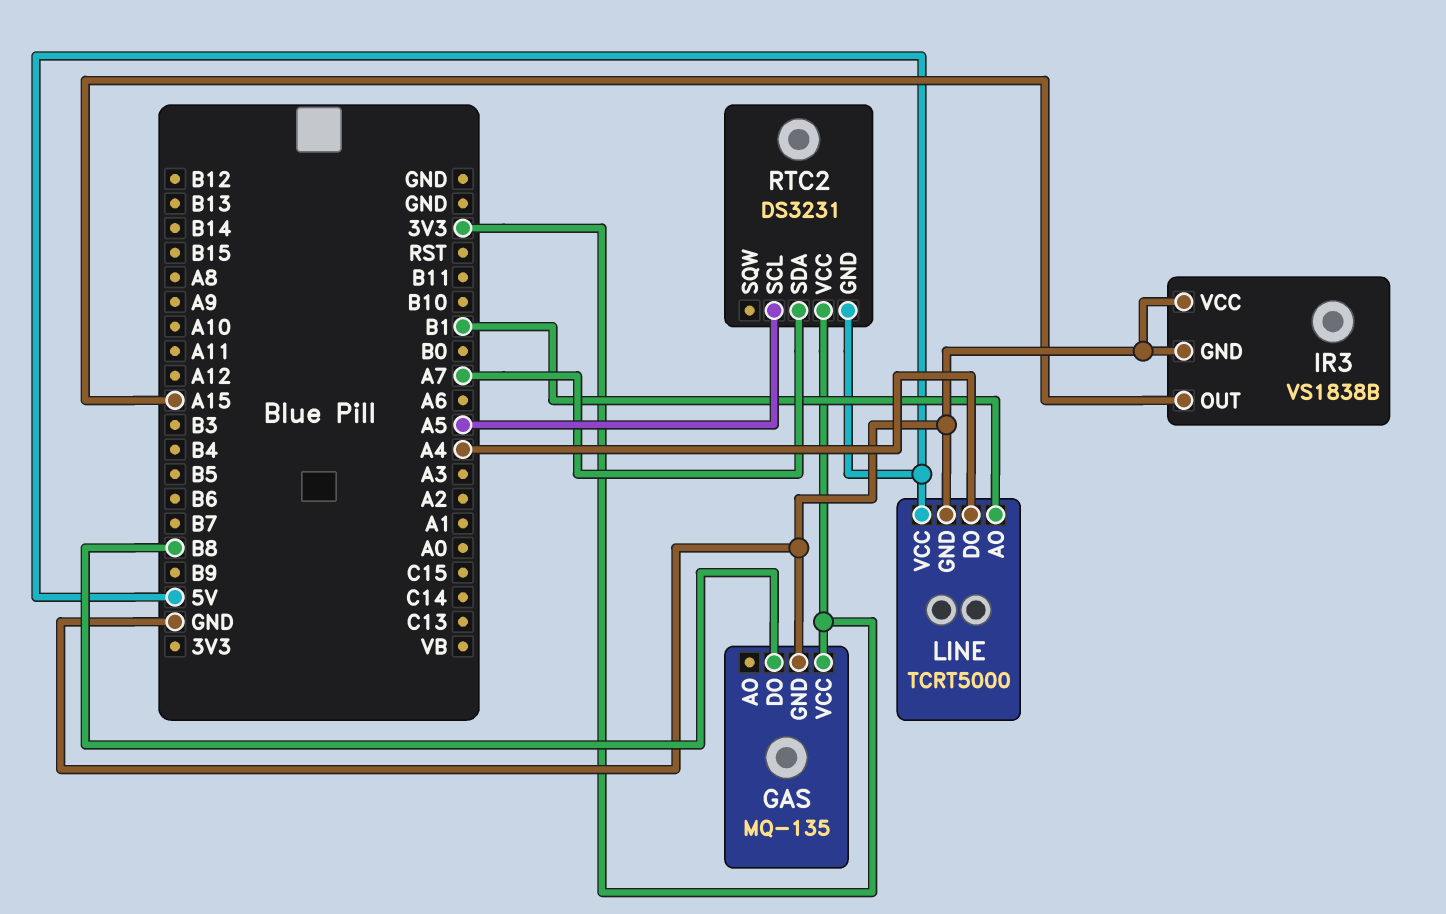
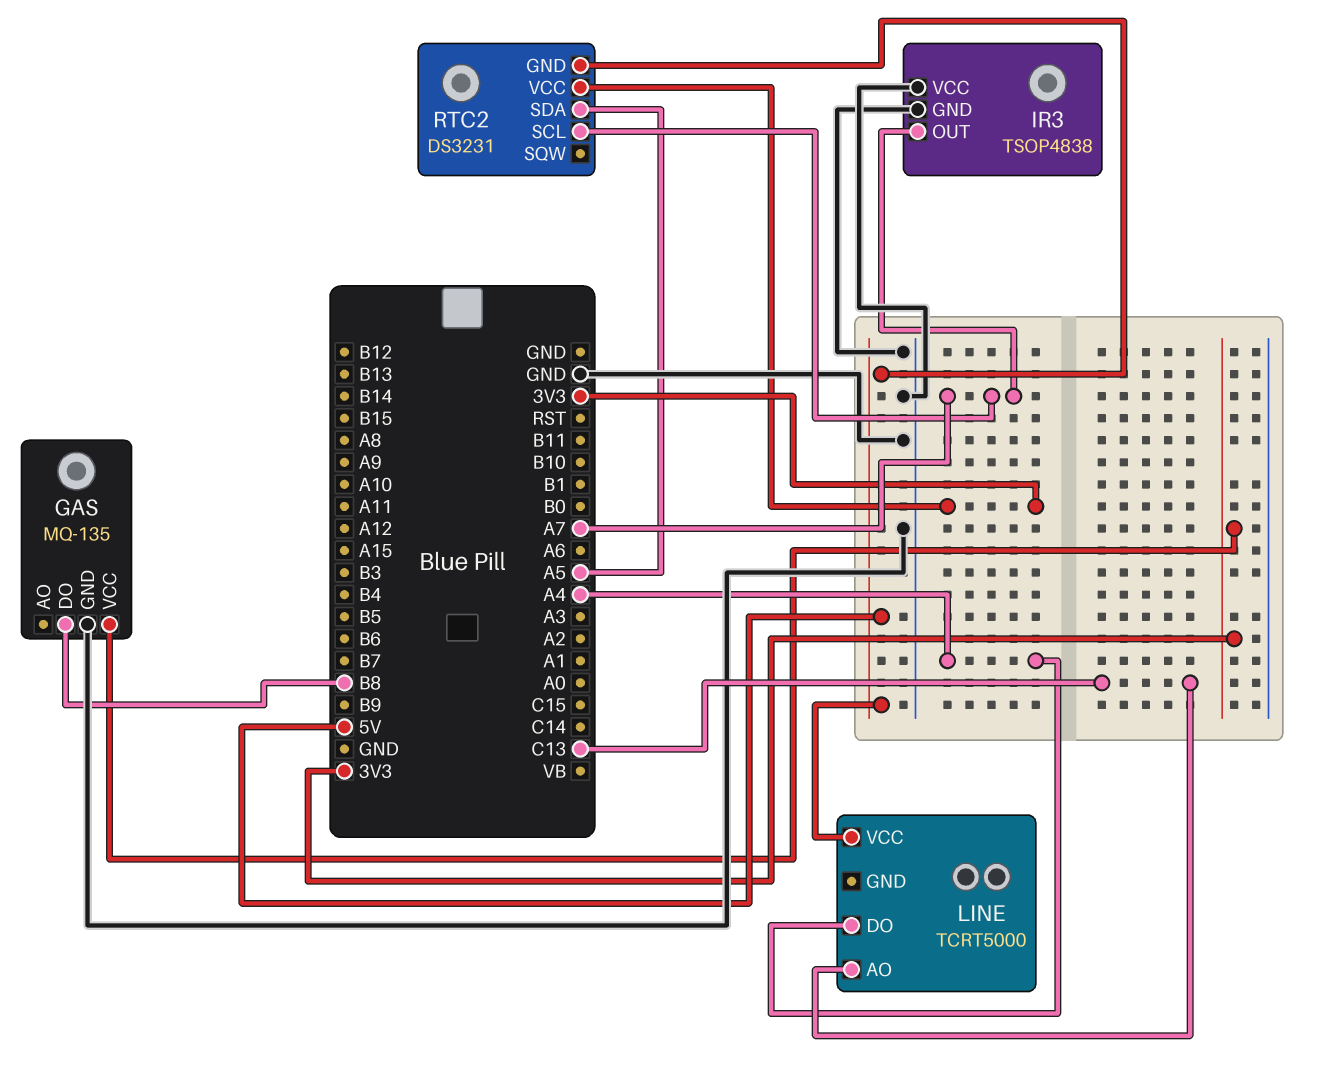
IR3: VS1838B -> TSOP4838
IR3 pin OUT: A15 -> A7
LINE pin AO: B1 -> C13
LINE pin GND: GND -> none
RTC2 pin SCL: A5 -> A7
RTC2 pin SDA: A7 -> A5

